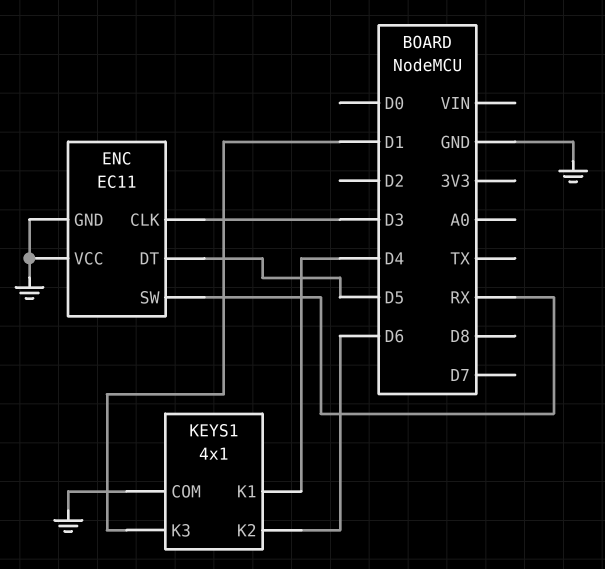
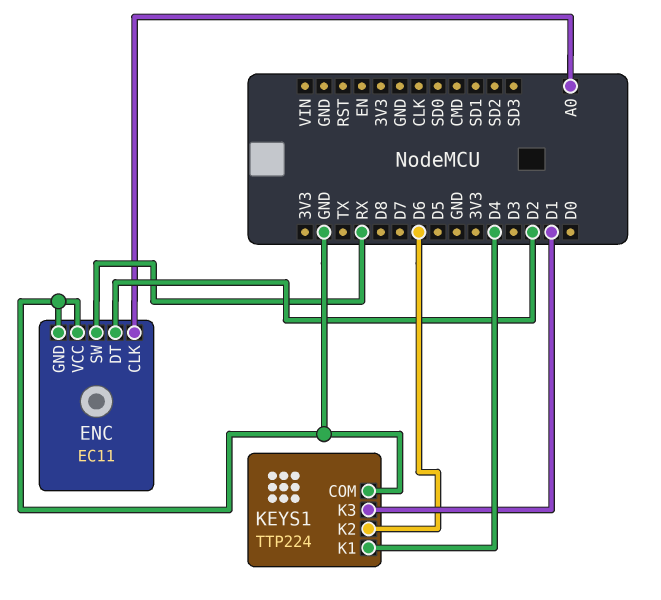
ENC pin CLK: D3 -> A0
ENC pin DT: D5 -> D2
KEYS1: 4x1 -> TTP224

